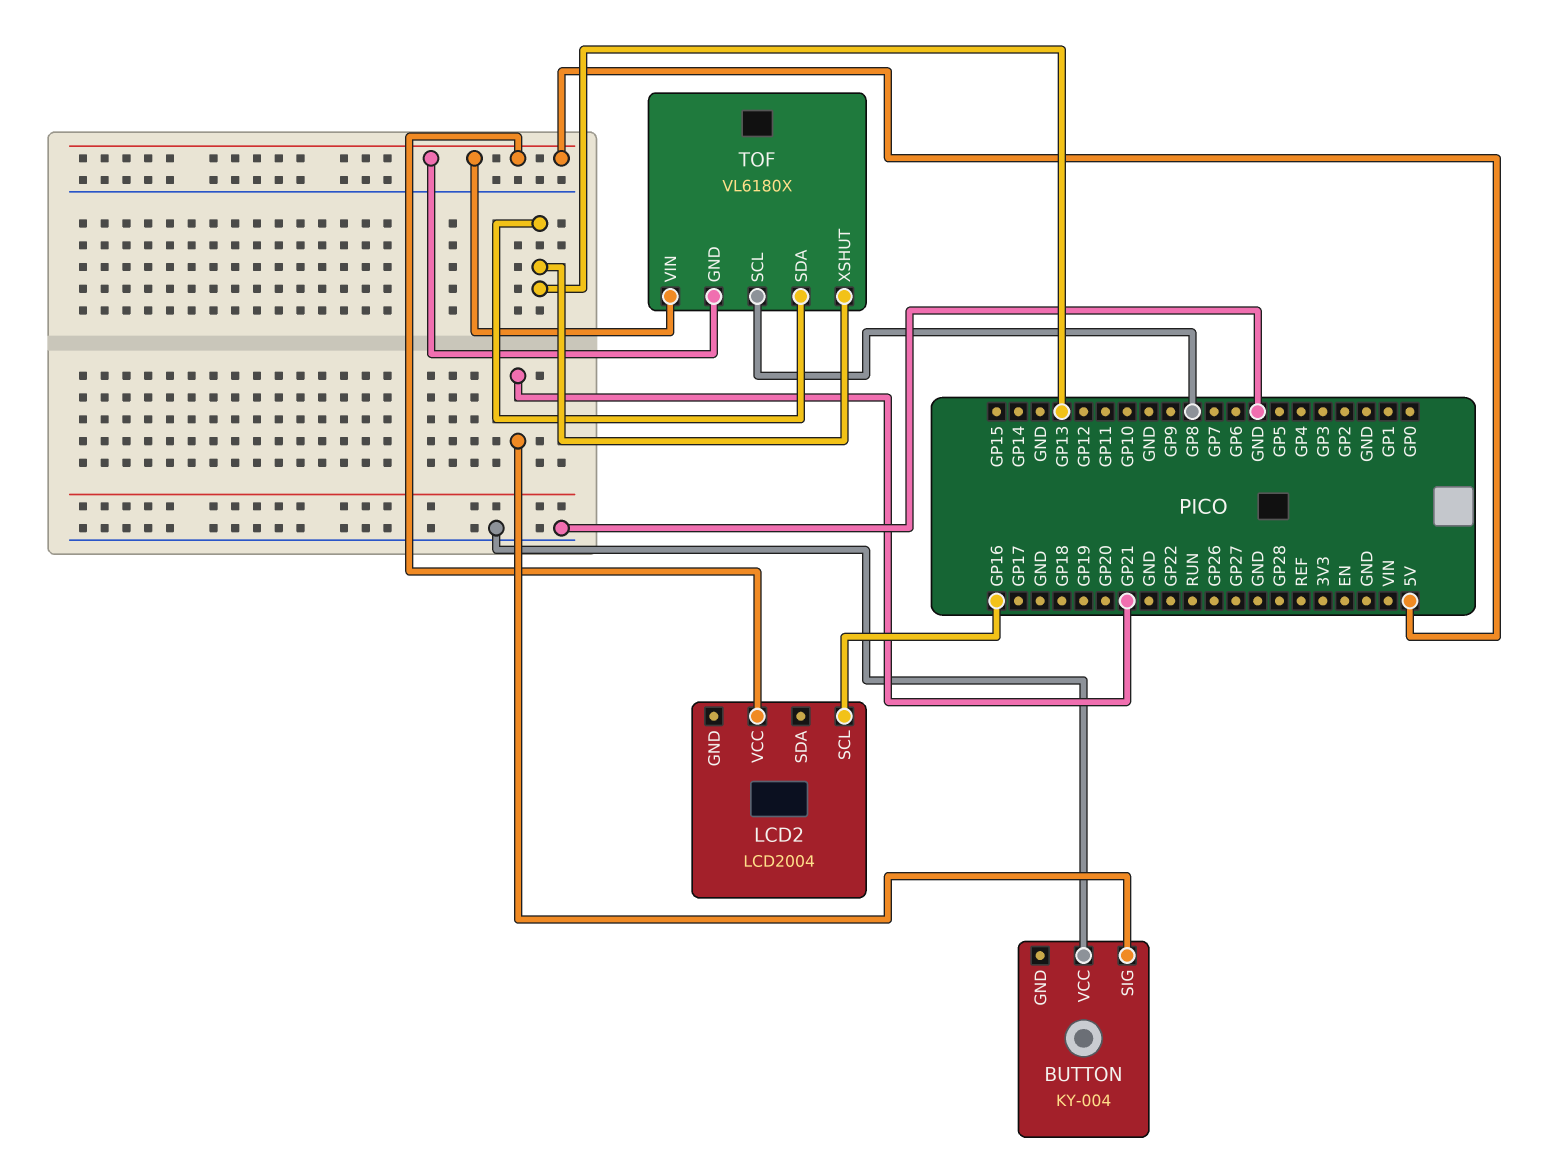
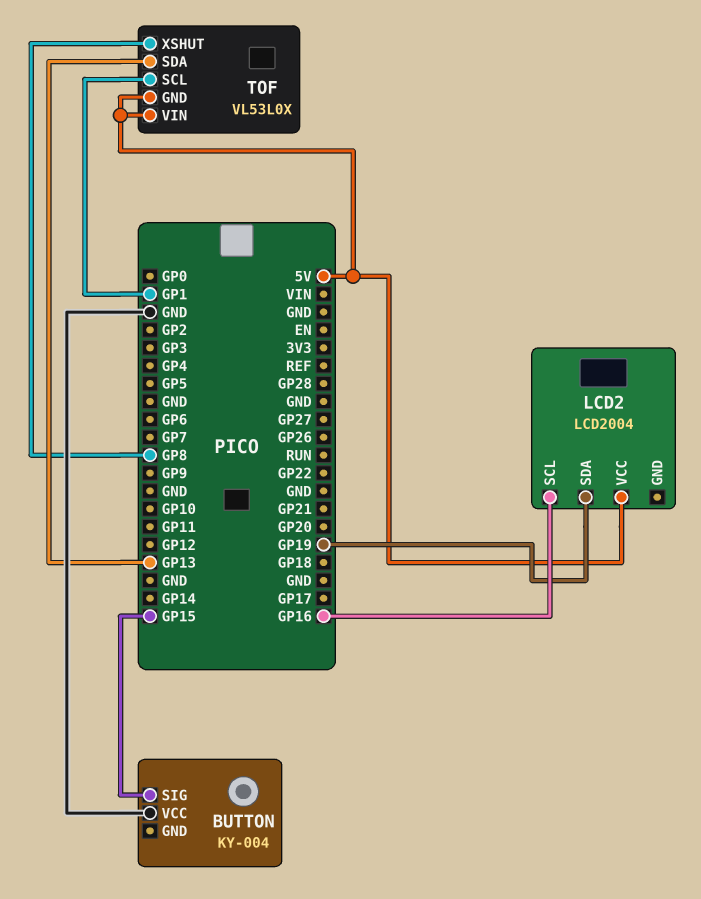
BUTTON pin SIG: GP21 -> GP15
LCD2 pin SDA: none -> GP19
TOF: VL6180X -> VL53L0X
TOF pin SCL: GP8 -> GP1
TOF pin XSHUT: GP13 -> GP8

